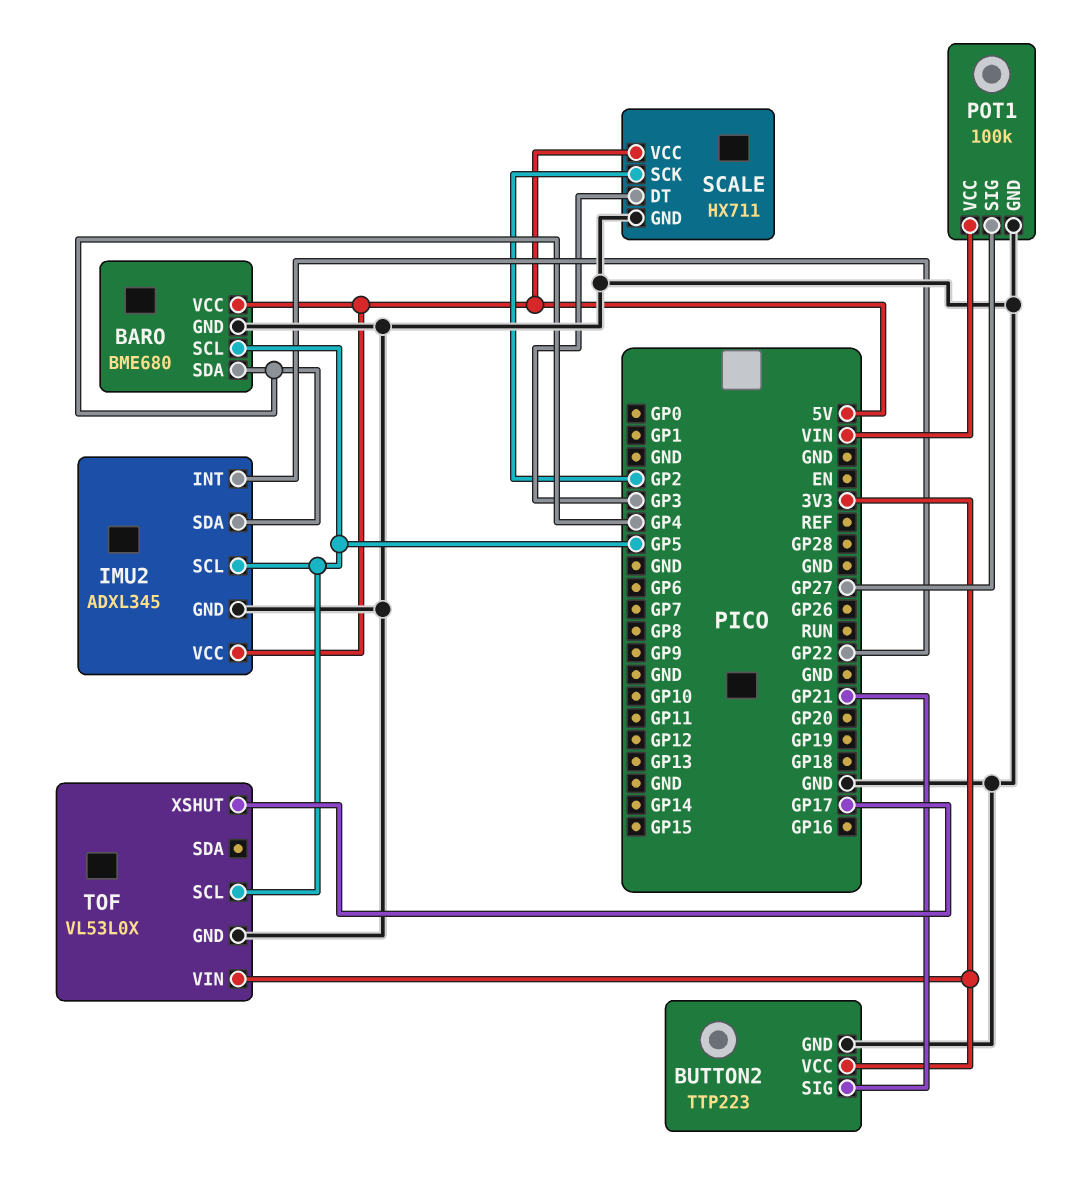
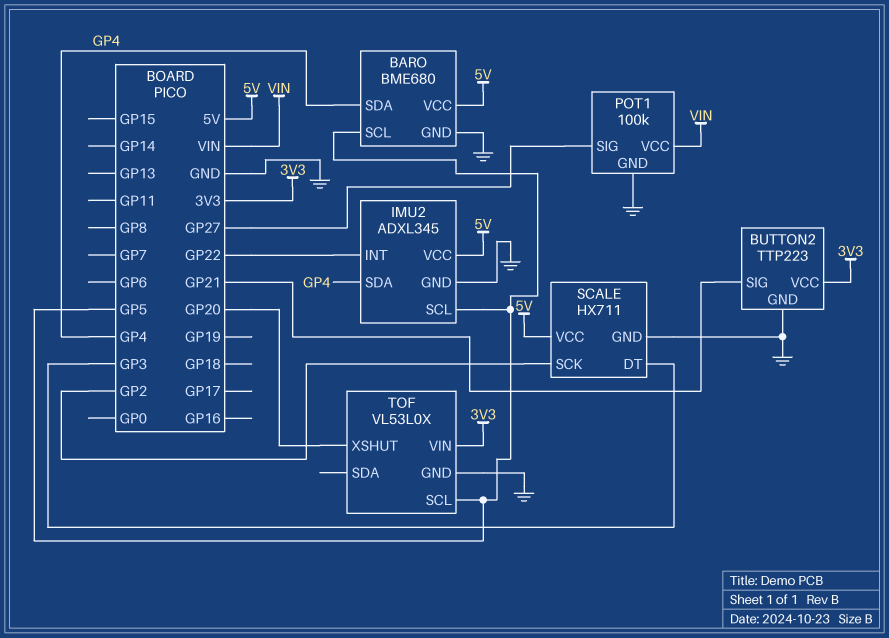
TOF pin XSHUT: GP17 -> GP20

